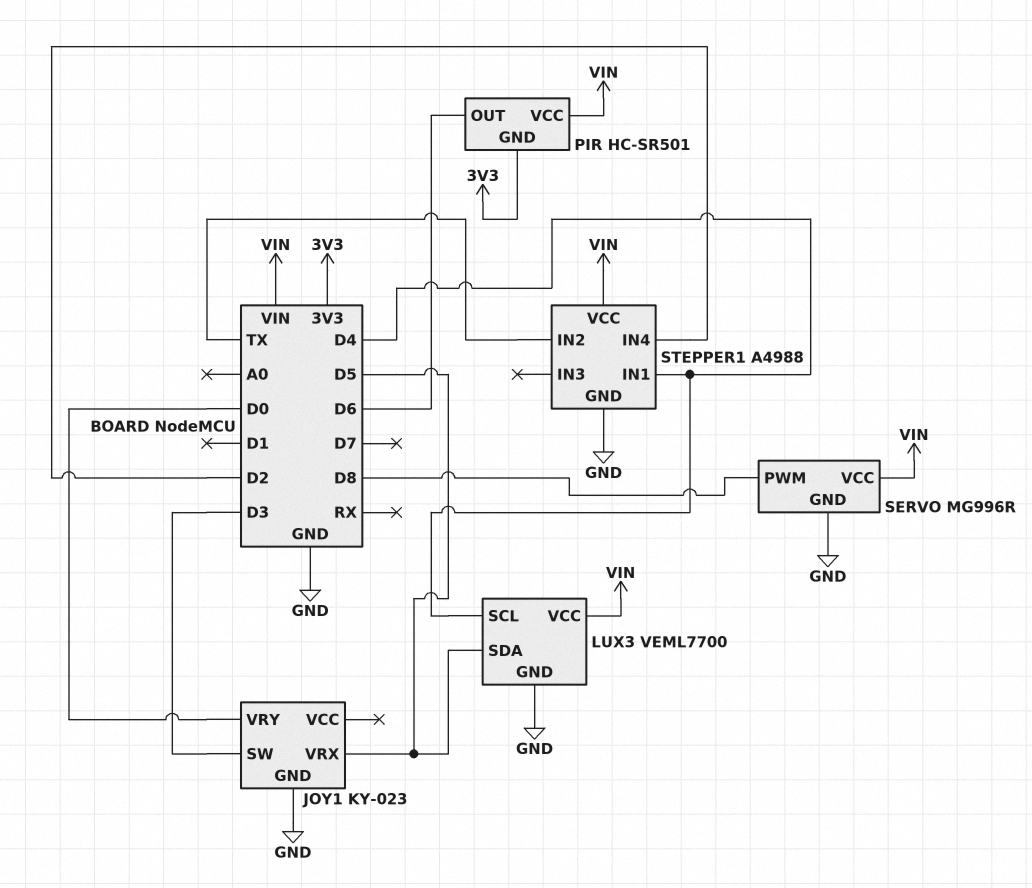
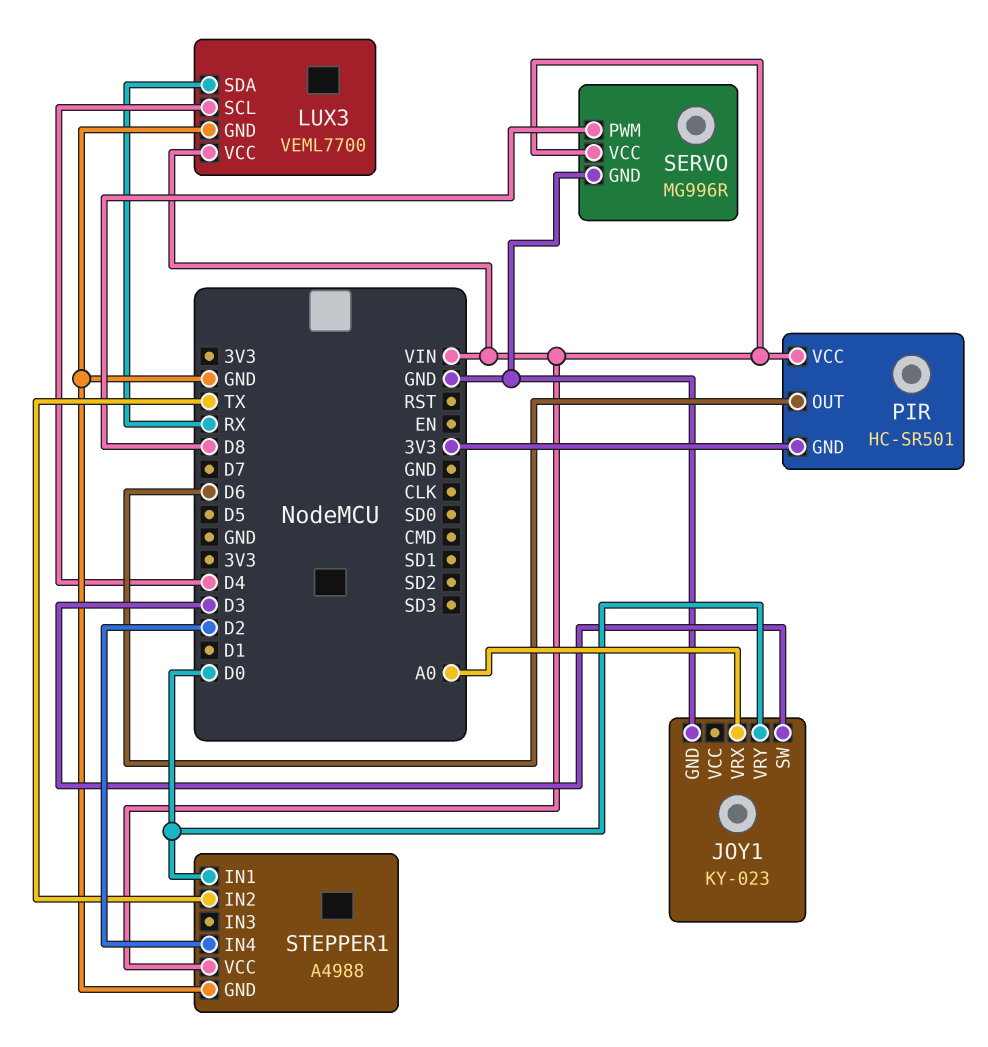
JOY1 pin VRX: D5 -> A0
LUX3 pin SDA: D5 -> RX
STEPPER1 pin IN1: D4 -> D0

